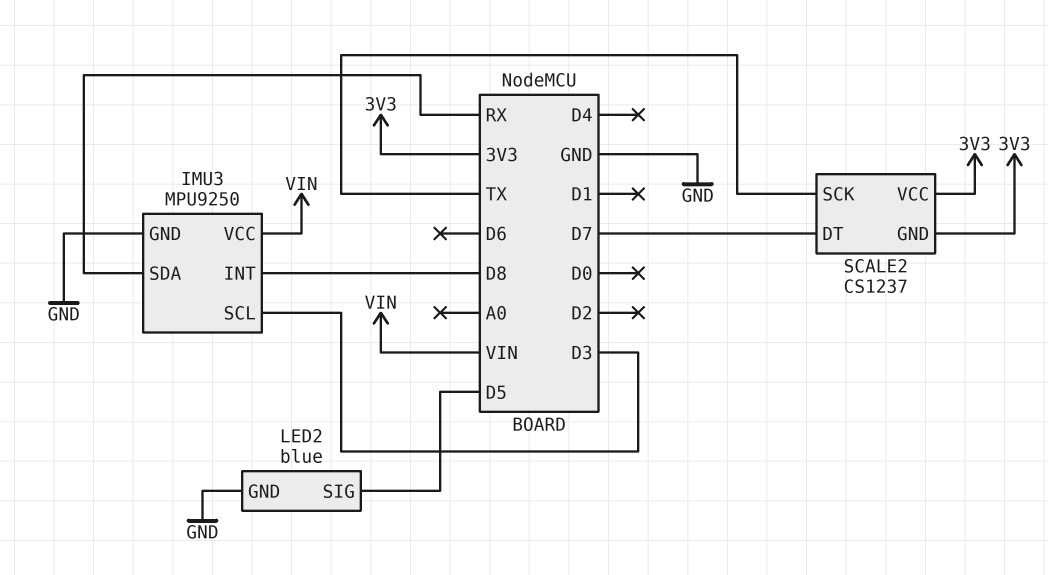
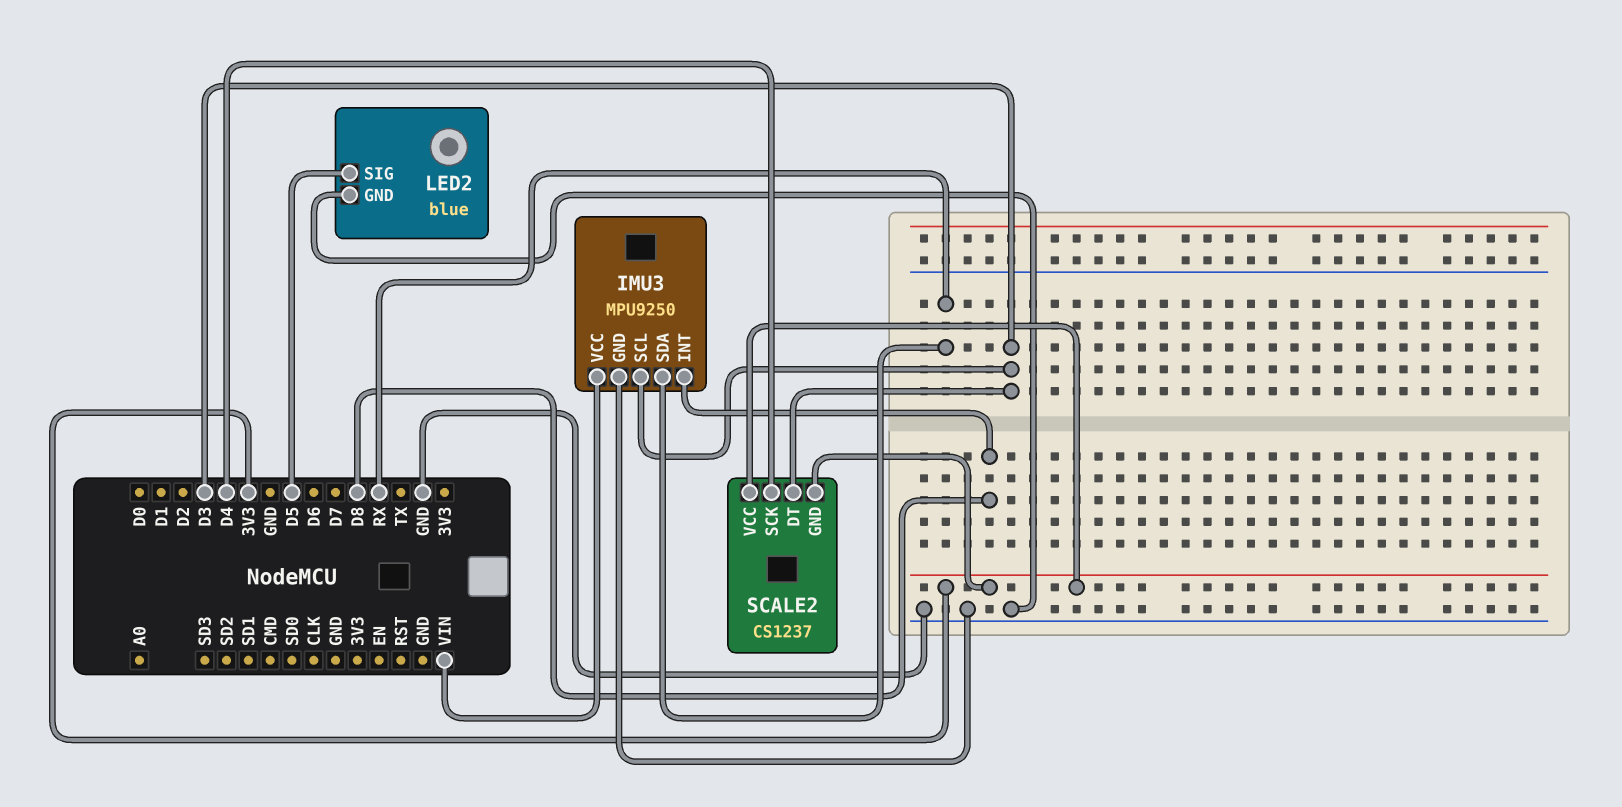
SCALE2 pin DT: D7 -> D3
SCALE2 pin SCK: TX -> D4

